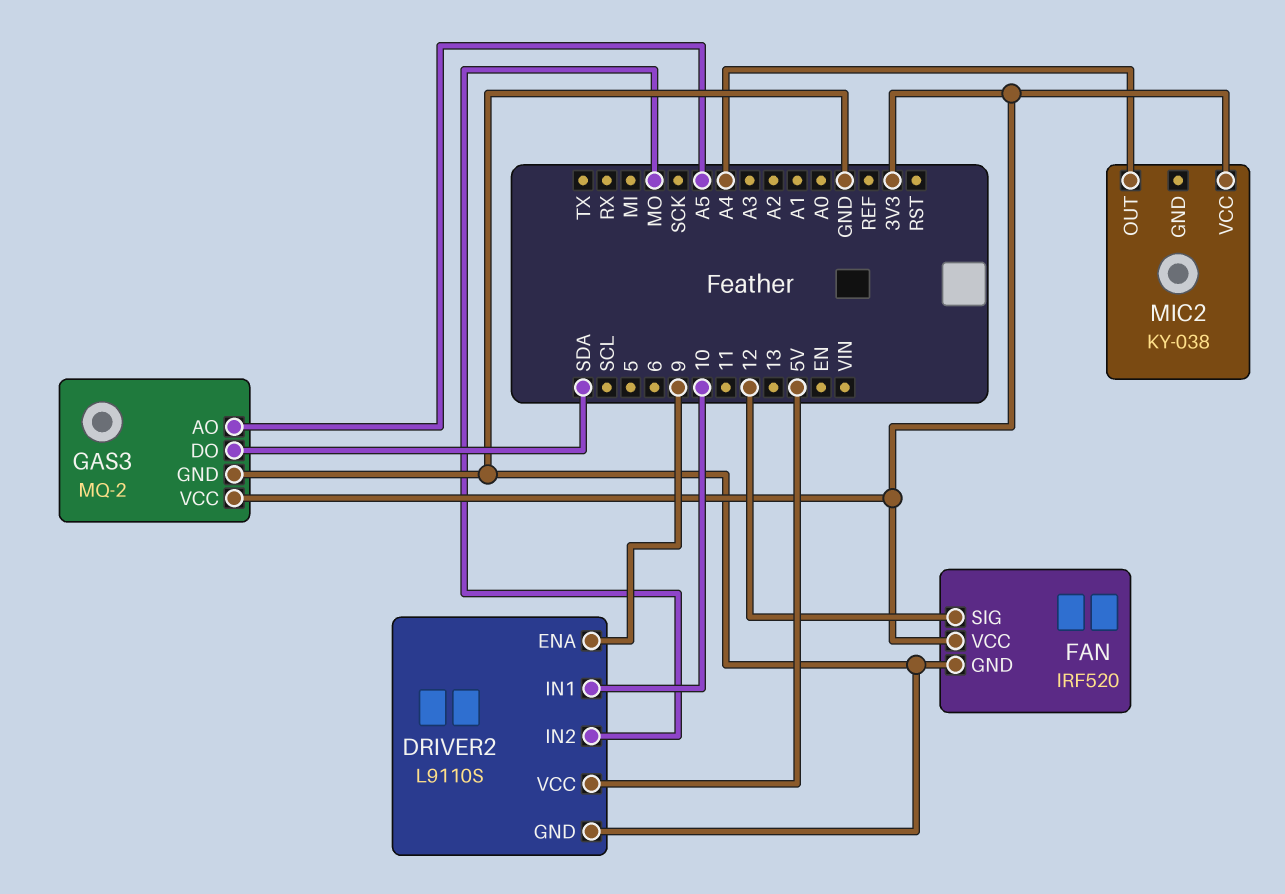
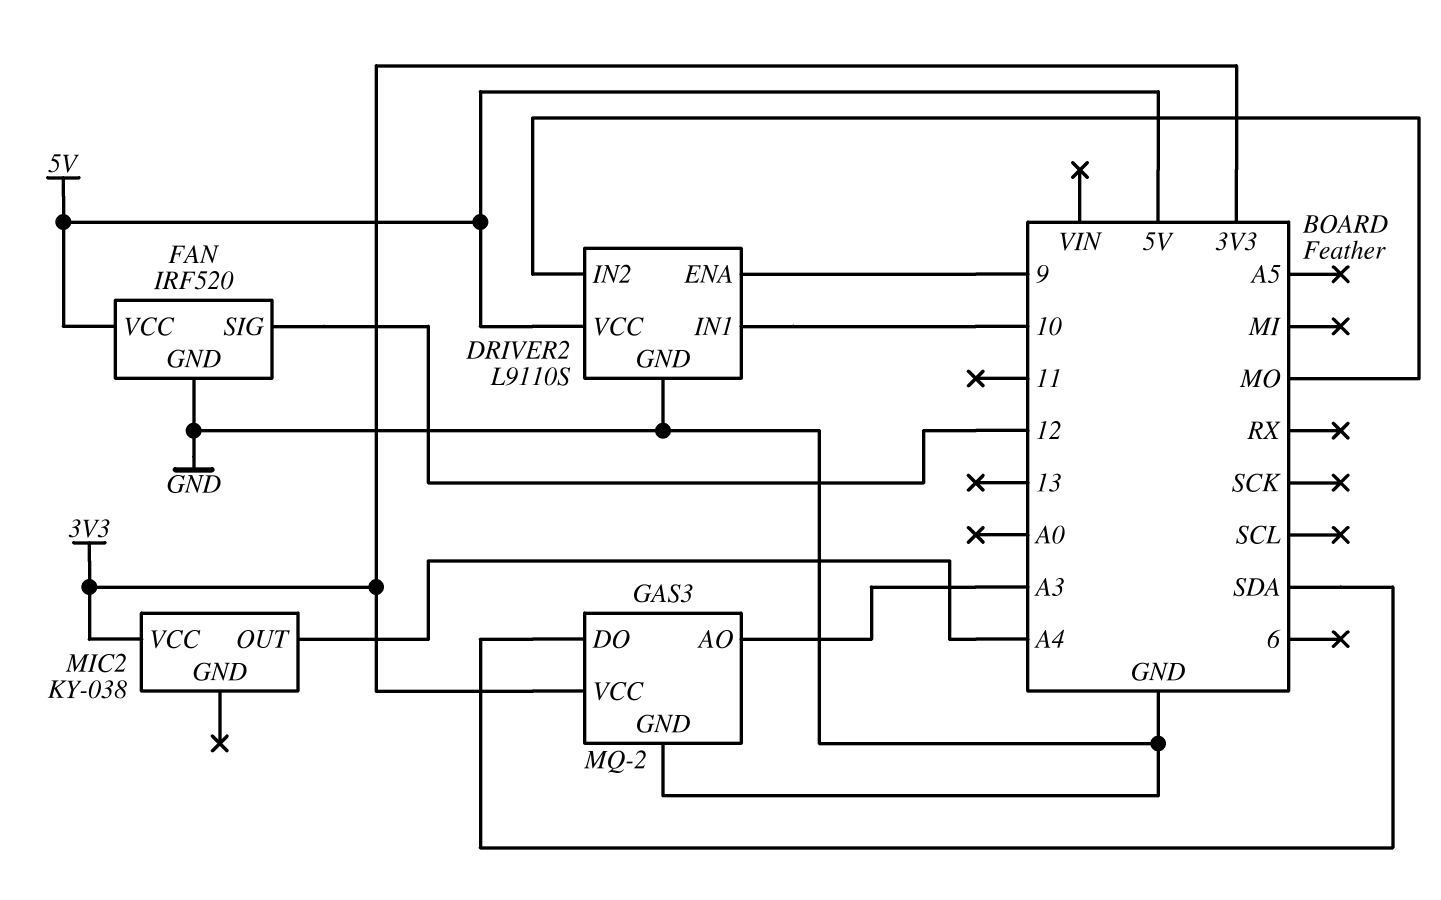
FAN pin VCC: 3V3 -> 5V
GAS3 pin AO: A5 -> A3

